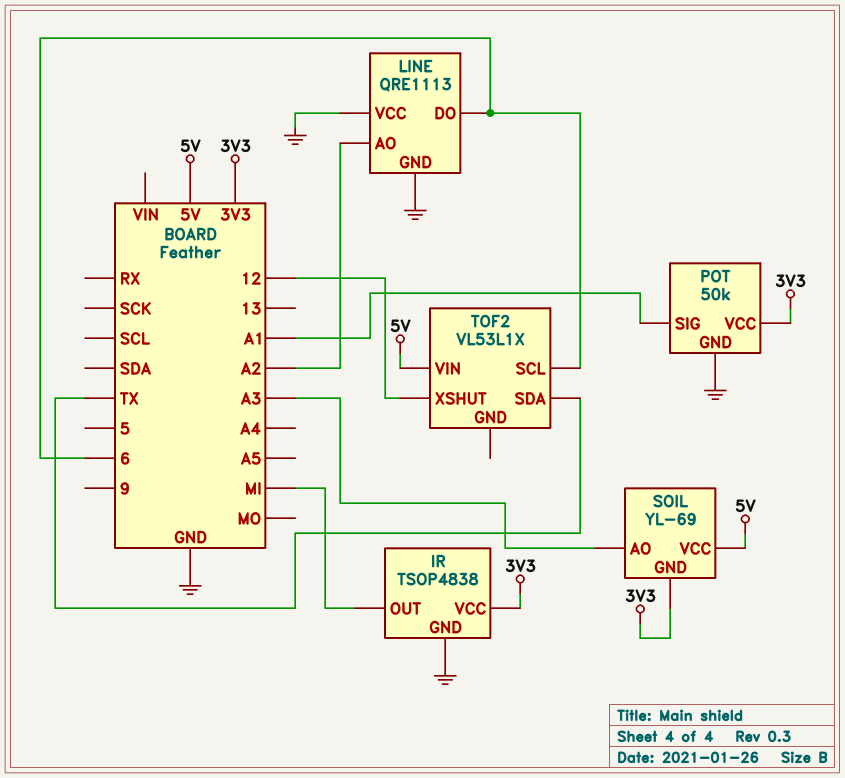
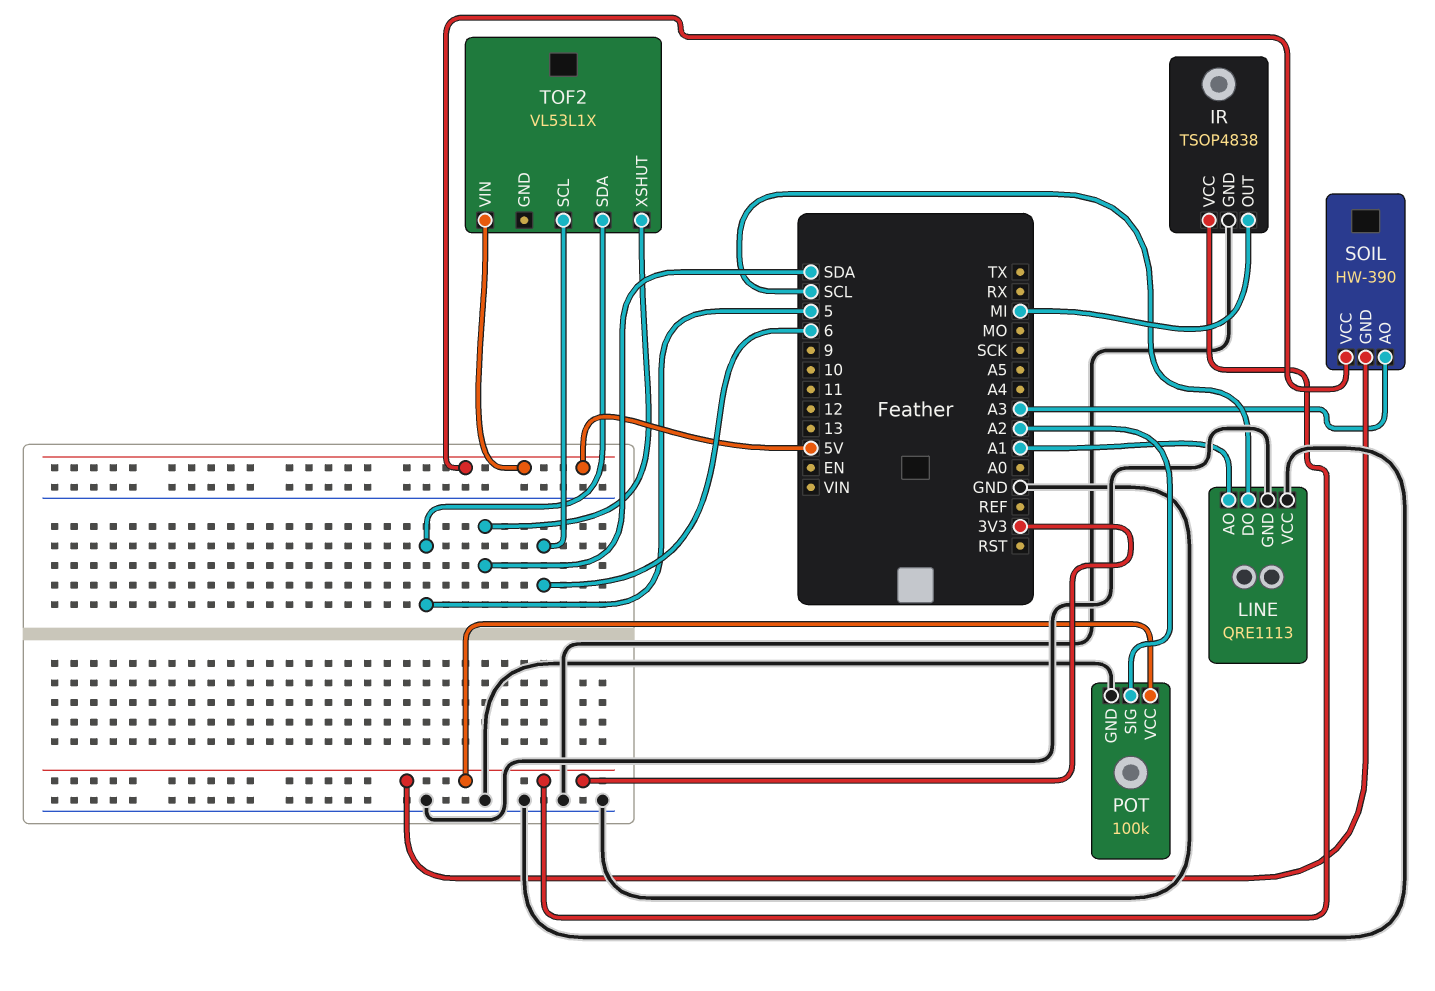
LINE pin AO: A2 -> A1
LINE pin DO: 6 -> SCL
POT: 50k -> 100k
POT pin SIG: A1 -> A2
SOIL: YL-69 -> HW-390
TOF2 pin SDA: TX -> 5
TOF2 pin XSHUT: 12 -> SDA

